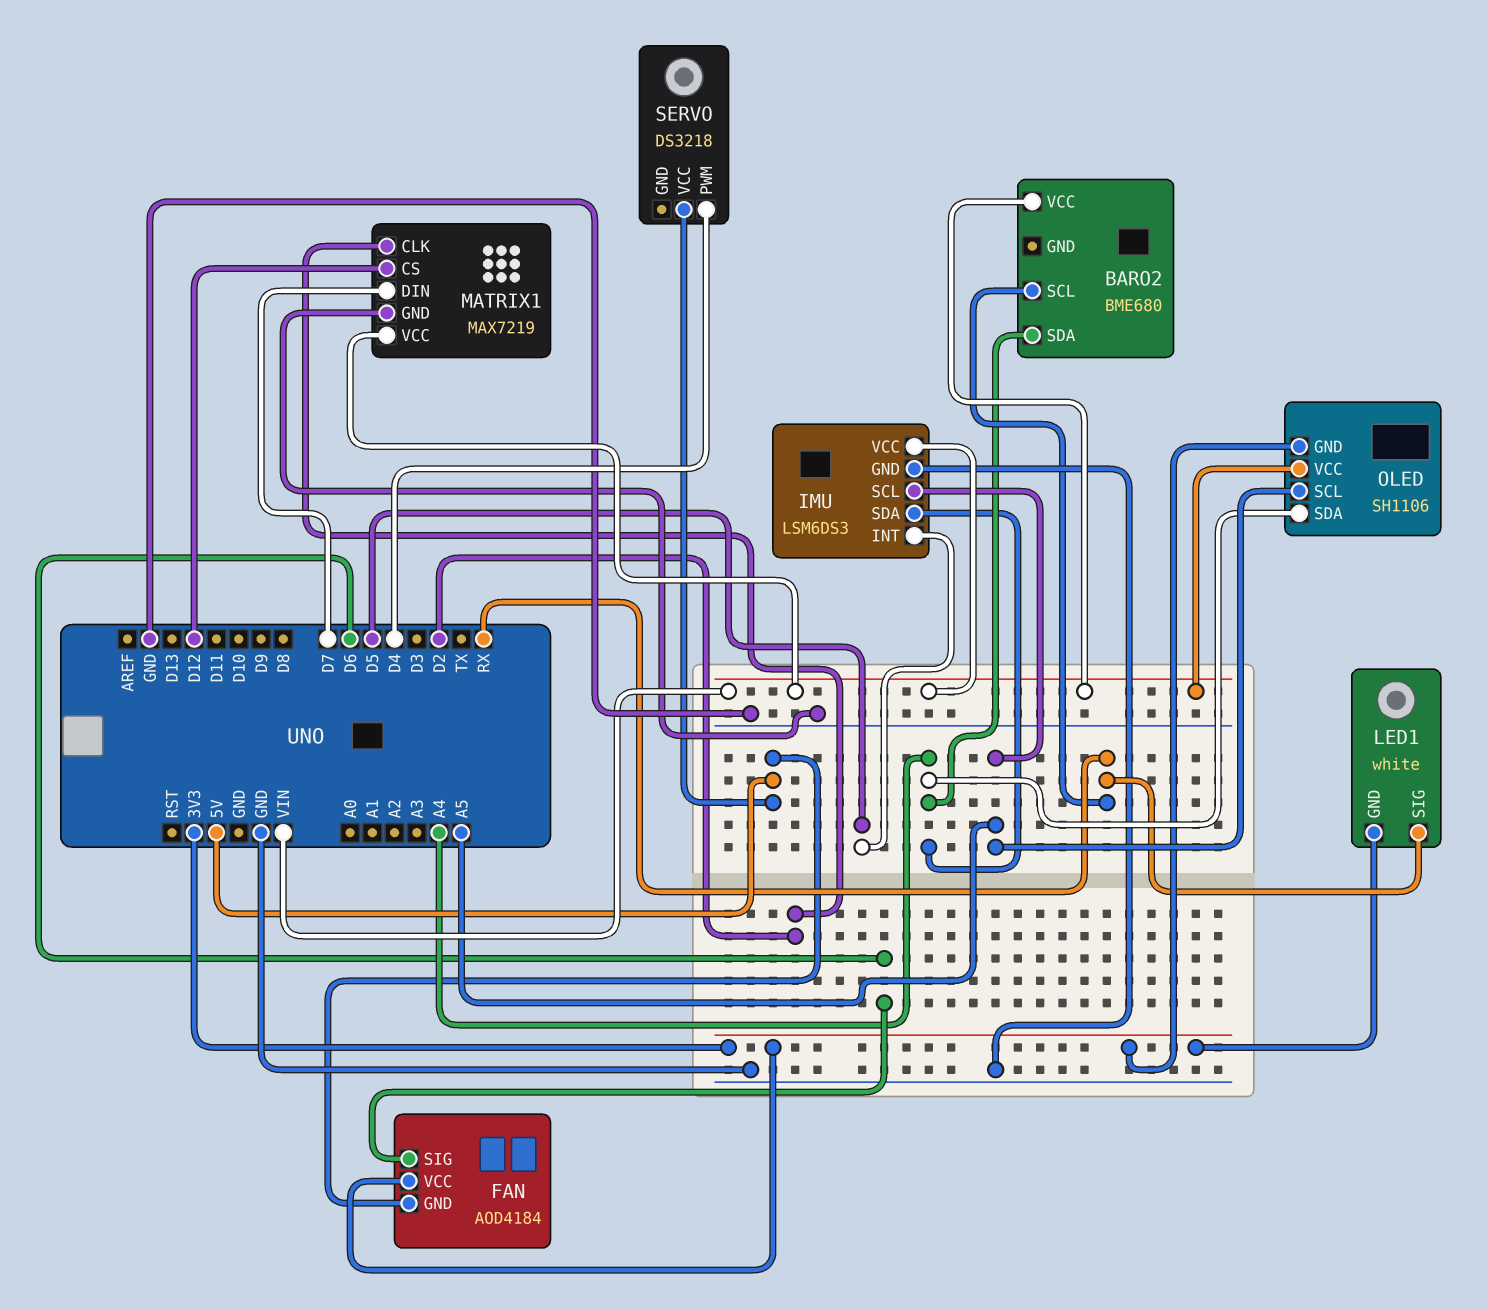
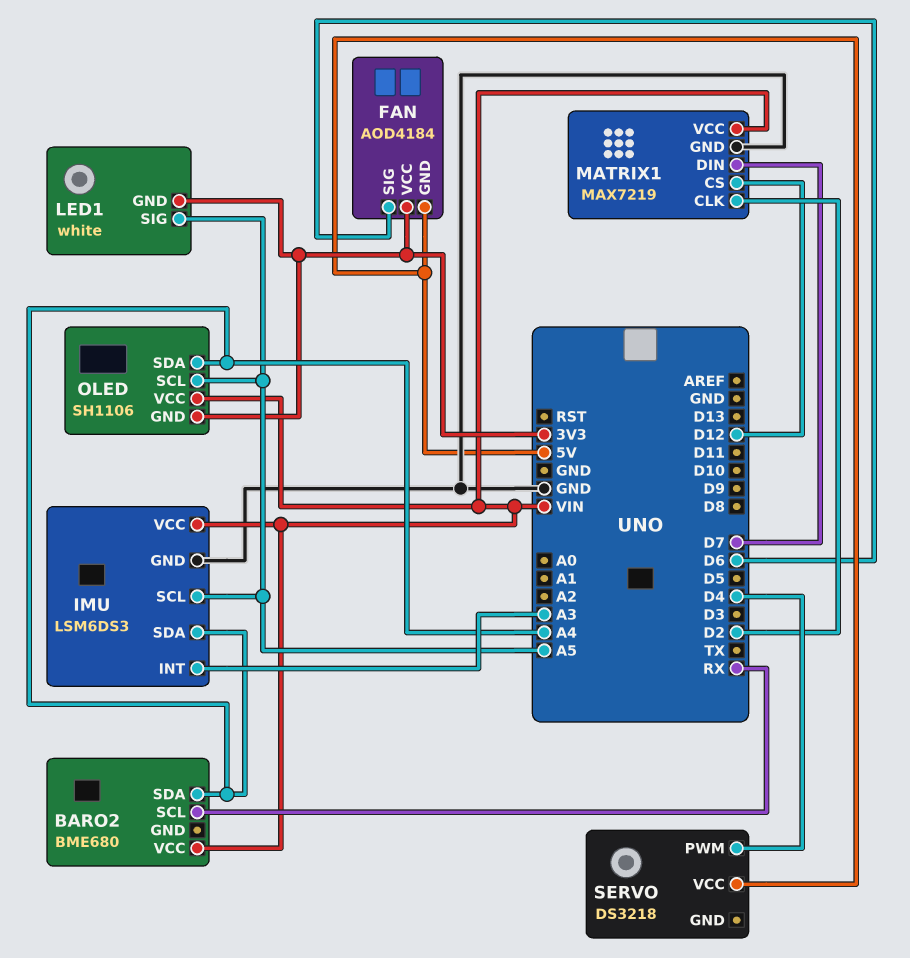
IMU pin INT: D5 -> A3
LED1 pin SIG: RX -> A5

